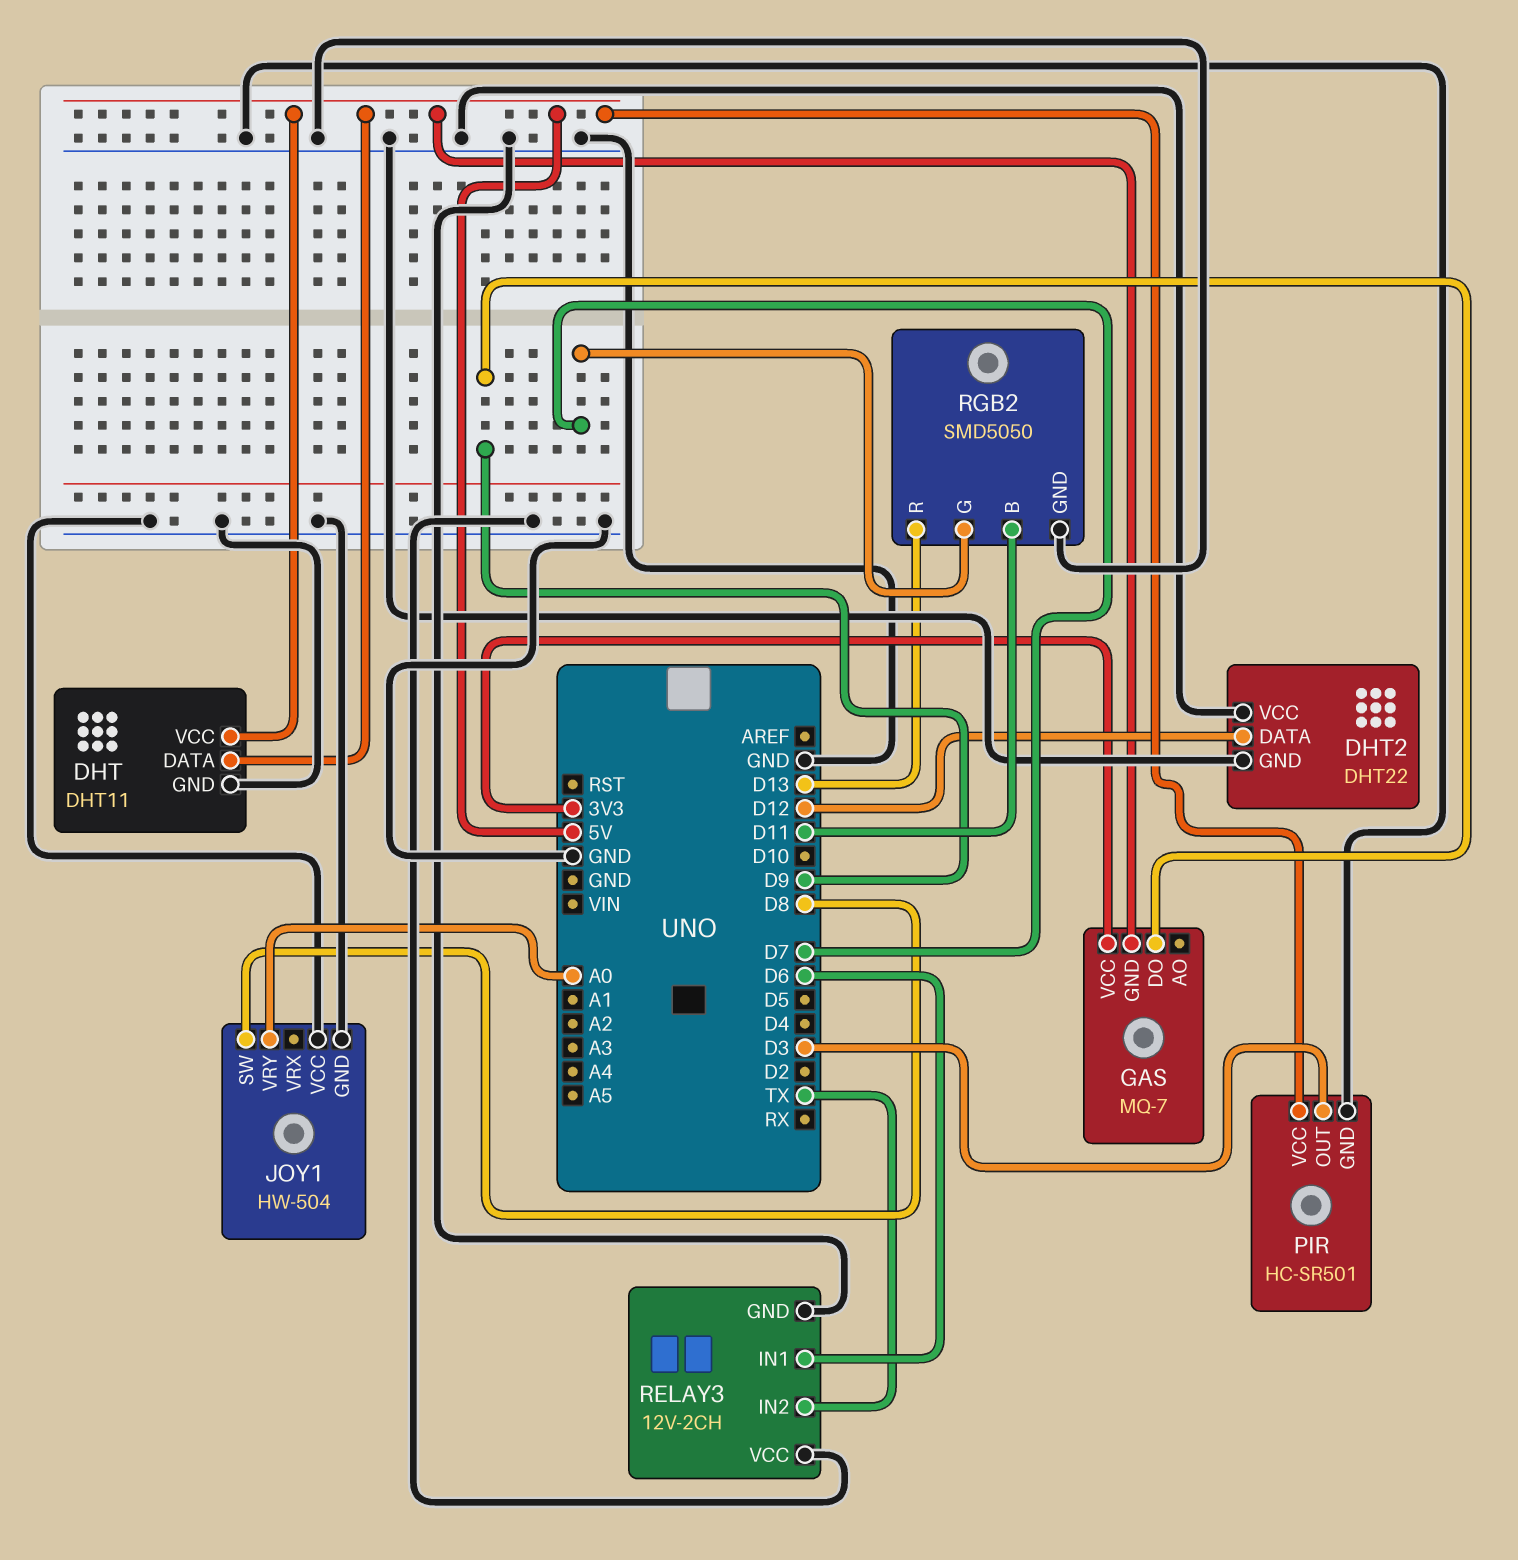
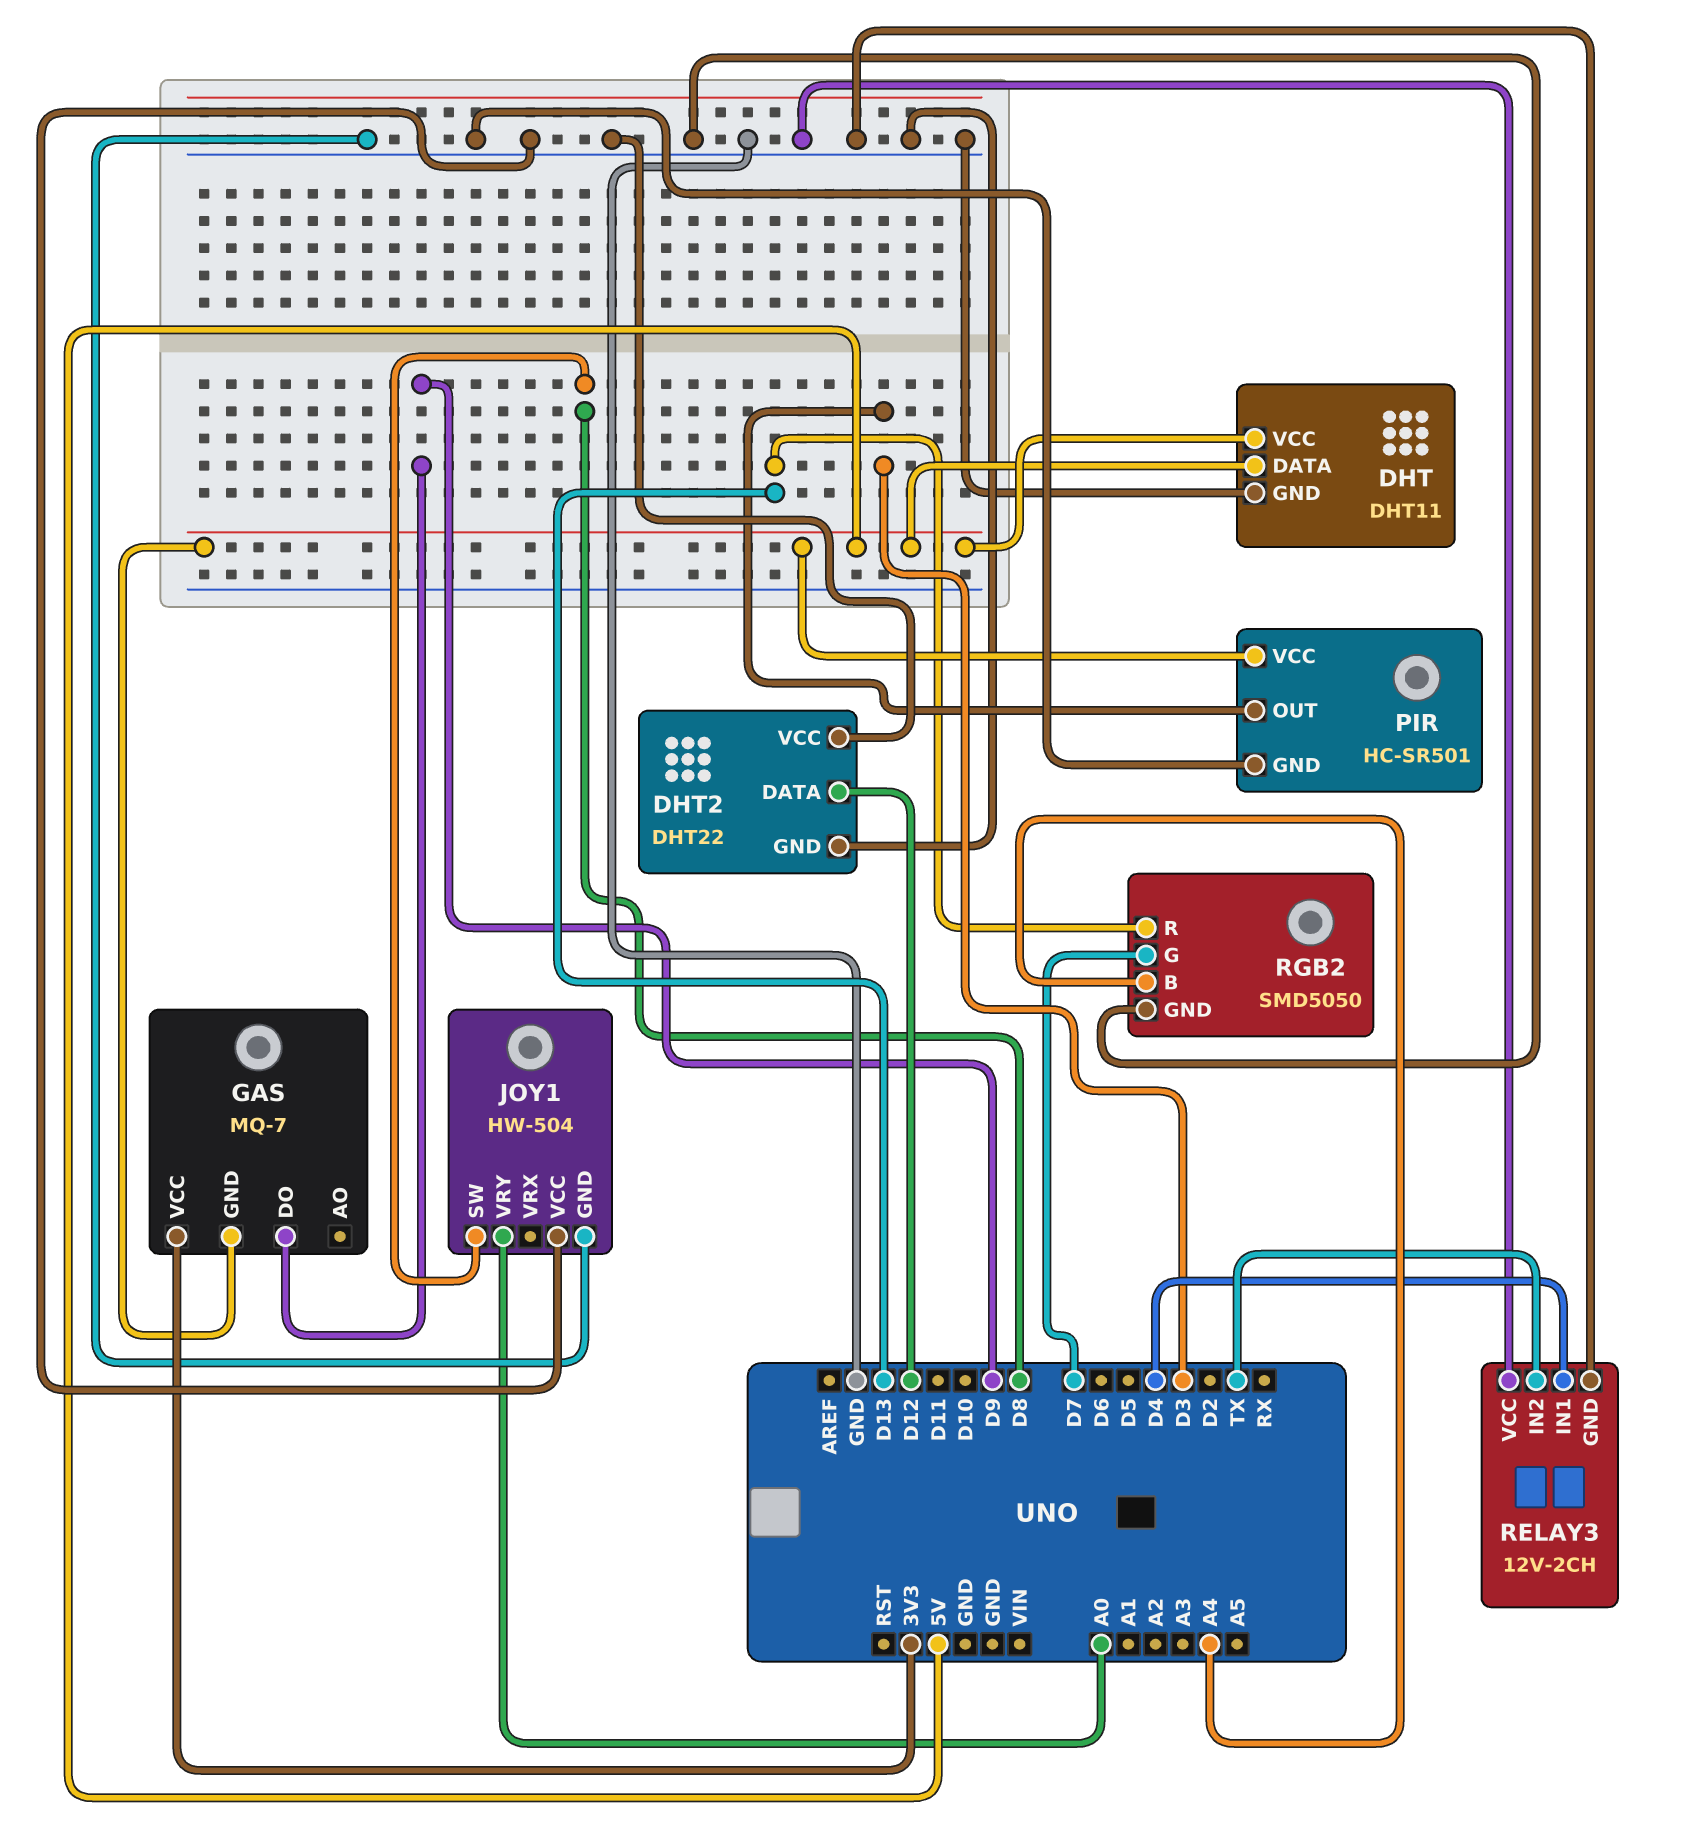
RELAY3 pin IN1: D6 -> D4
RGB2 pin B: D11 -> A4

